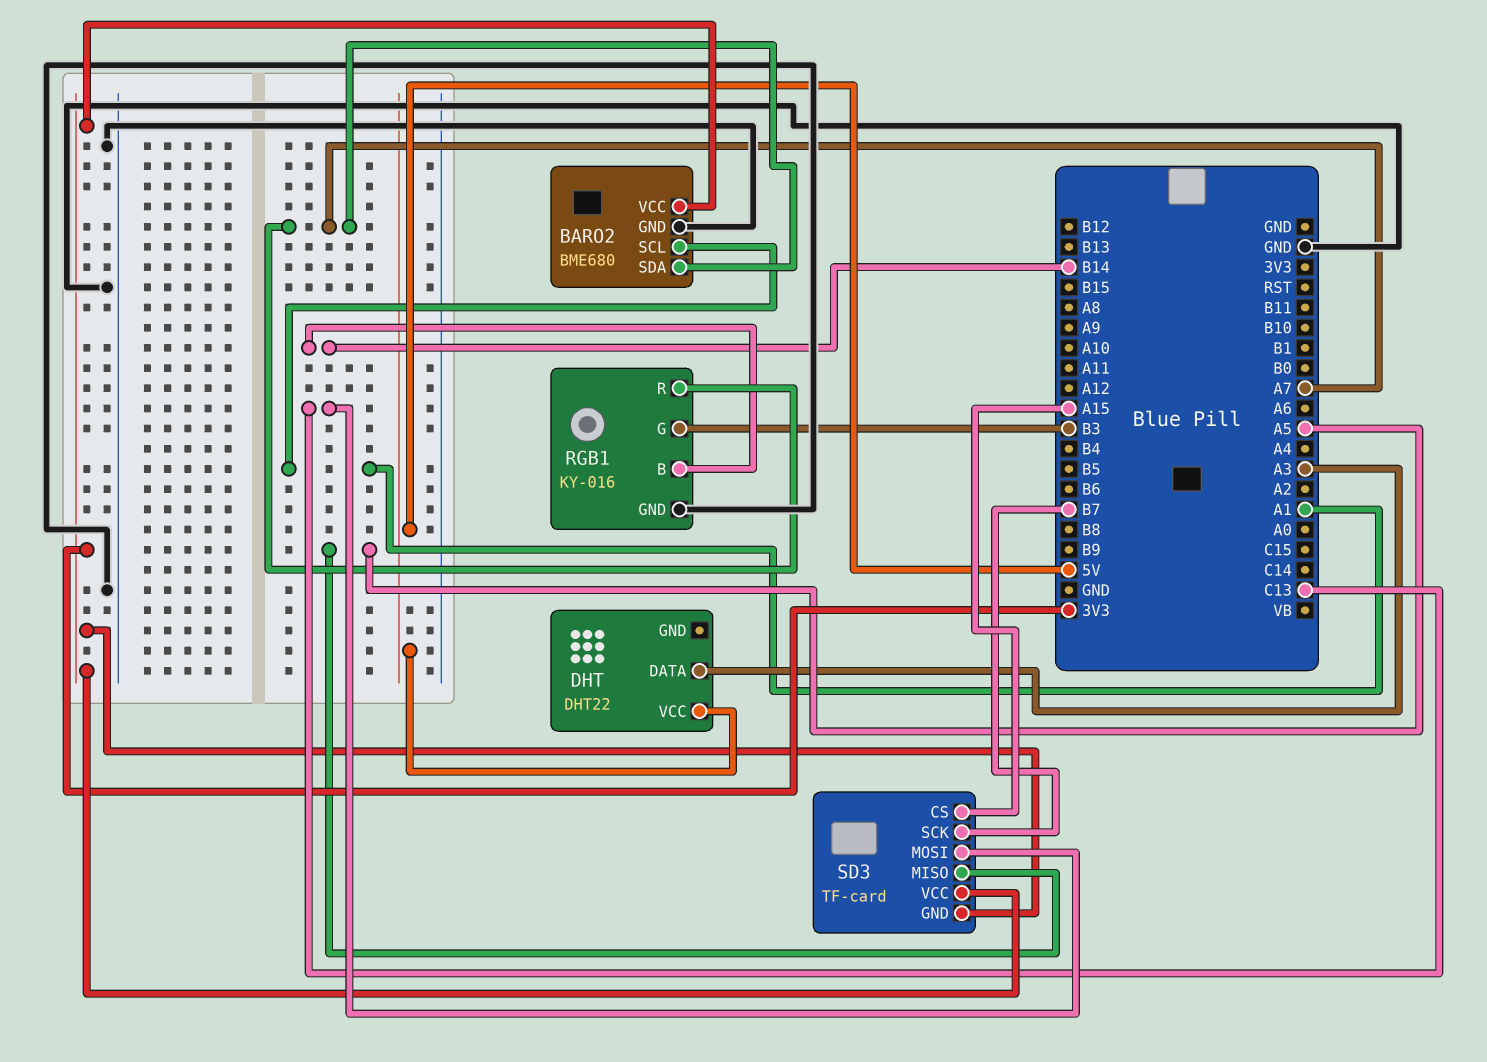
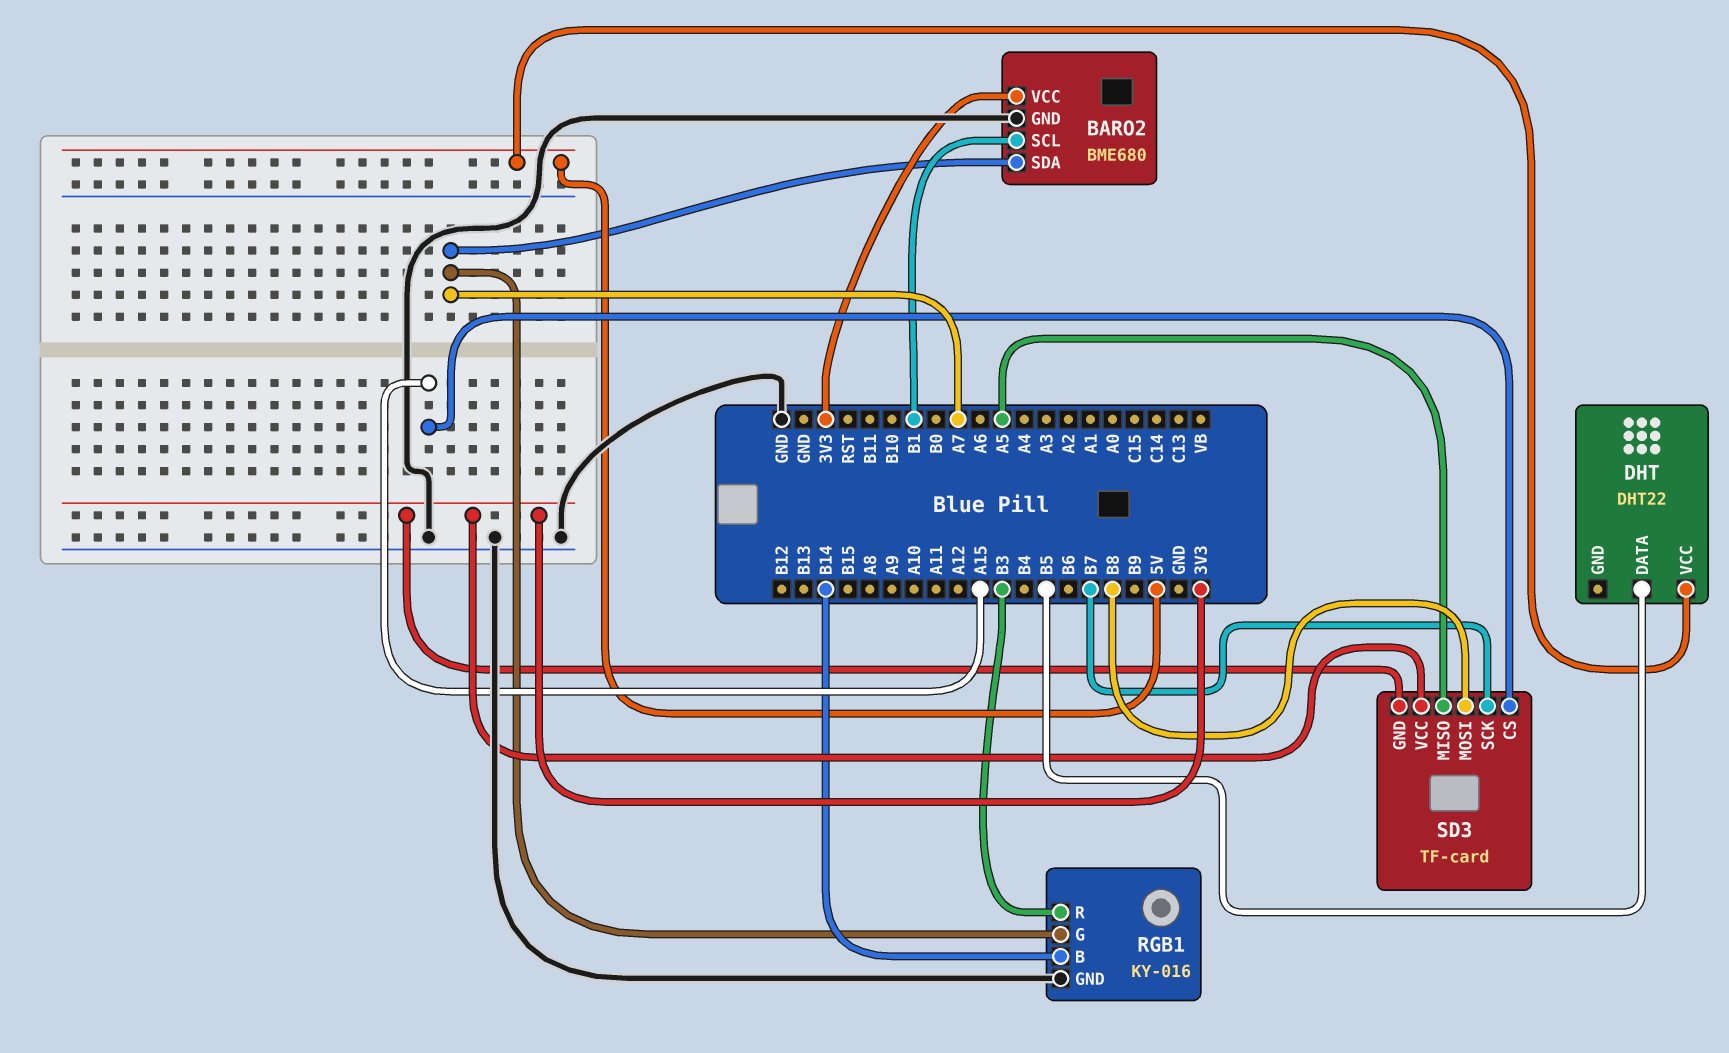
BARO2 pin SCL: A1 -> B1
DHT pin DATA: A3 -> B5
RGB1 pin G: B3 -> A7
RGB1 pin R: A7 -> B3
SD3 pin MOSI: C13 -> B8

